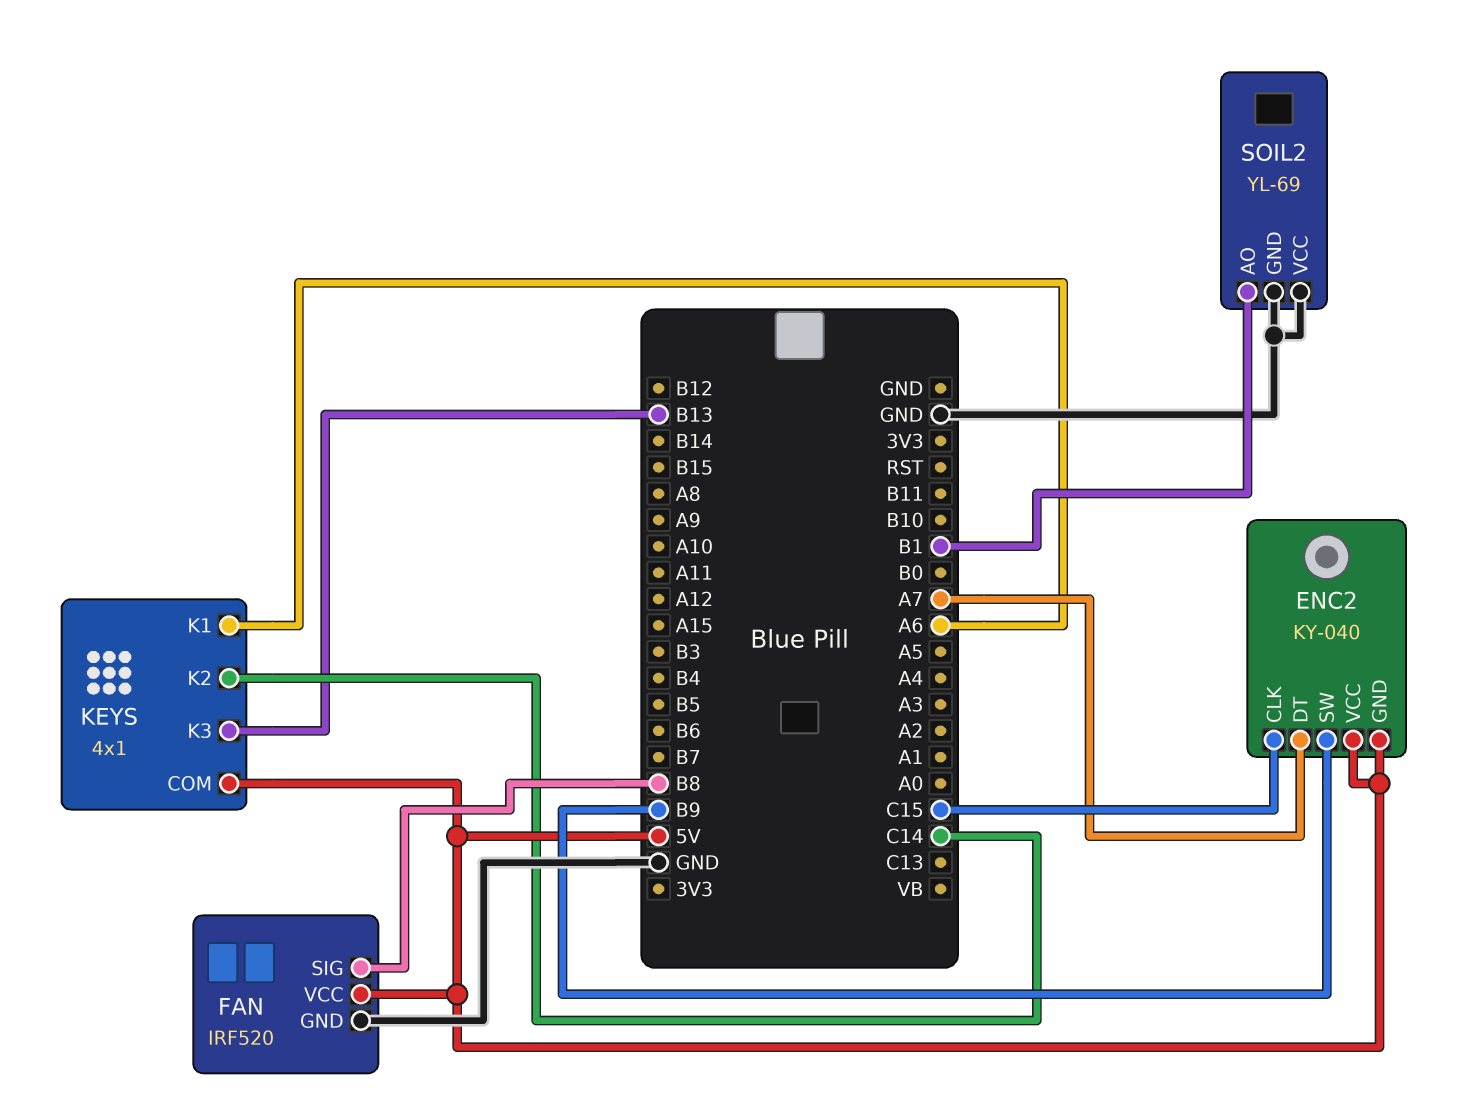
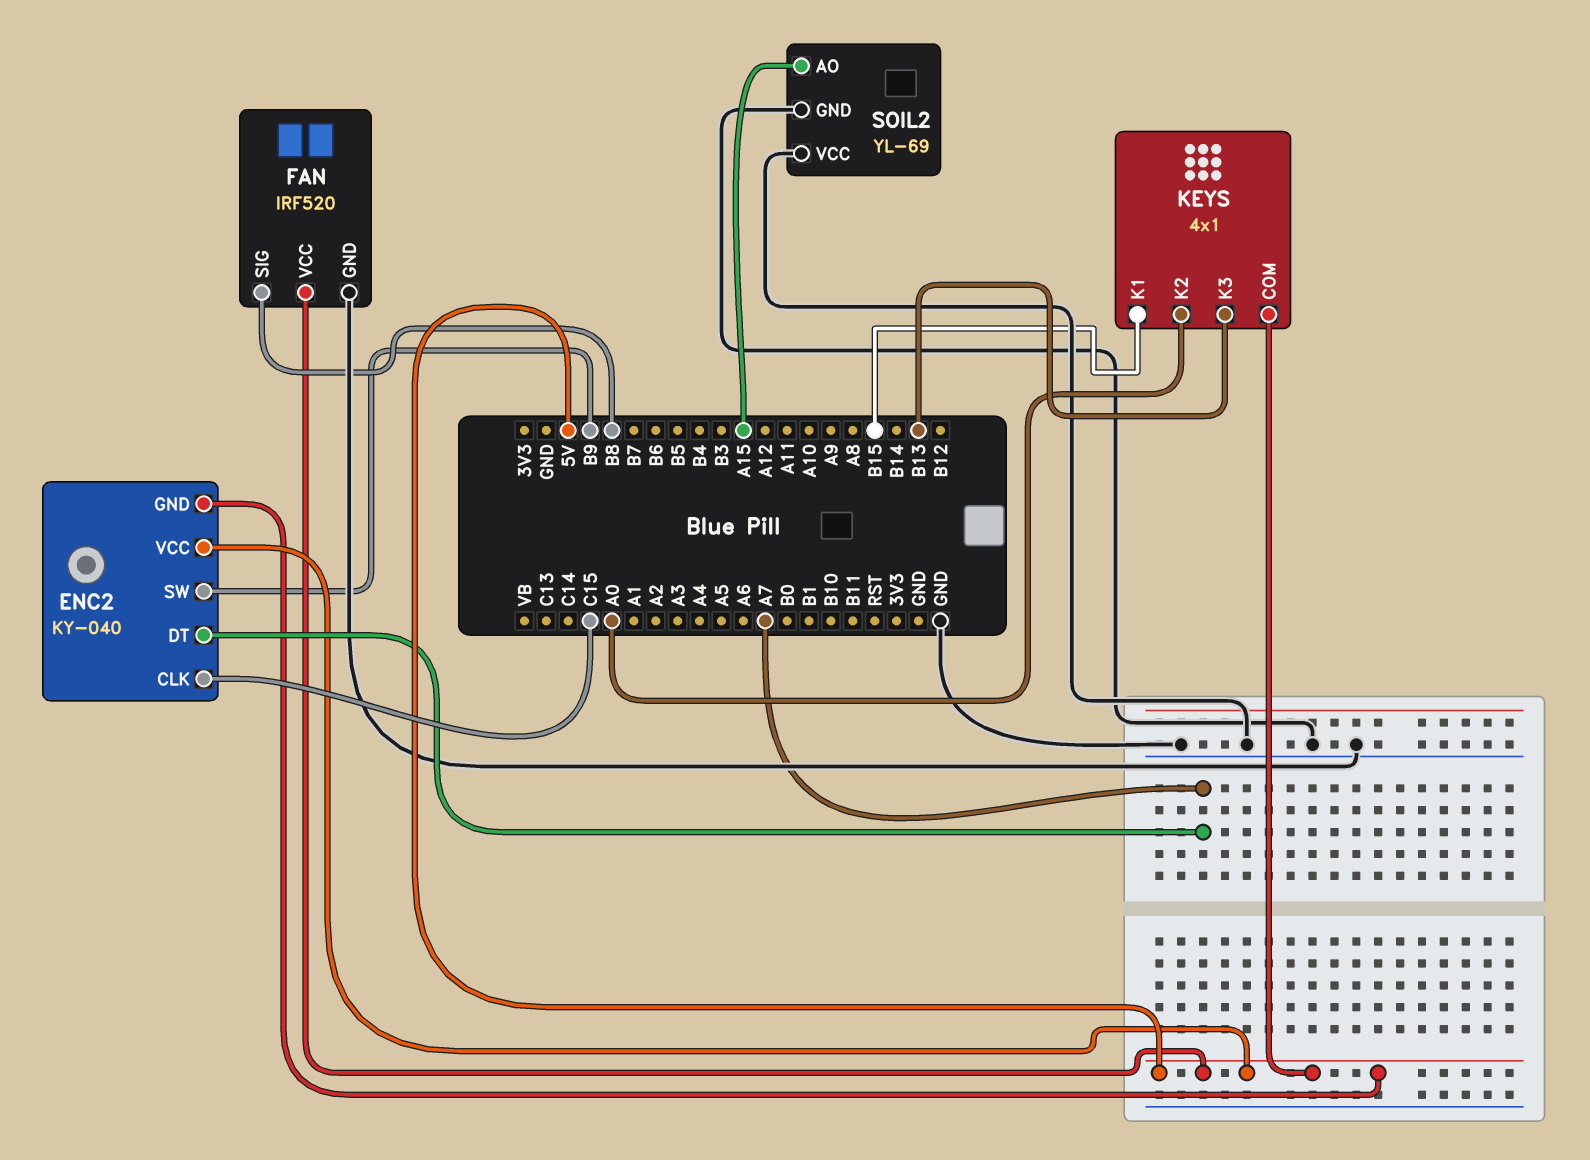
KEYS pin K1: A6 -> B15
KEYS pin K2: C14 -> A0
SOIL2 pin AO: B1 -> A15

